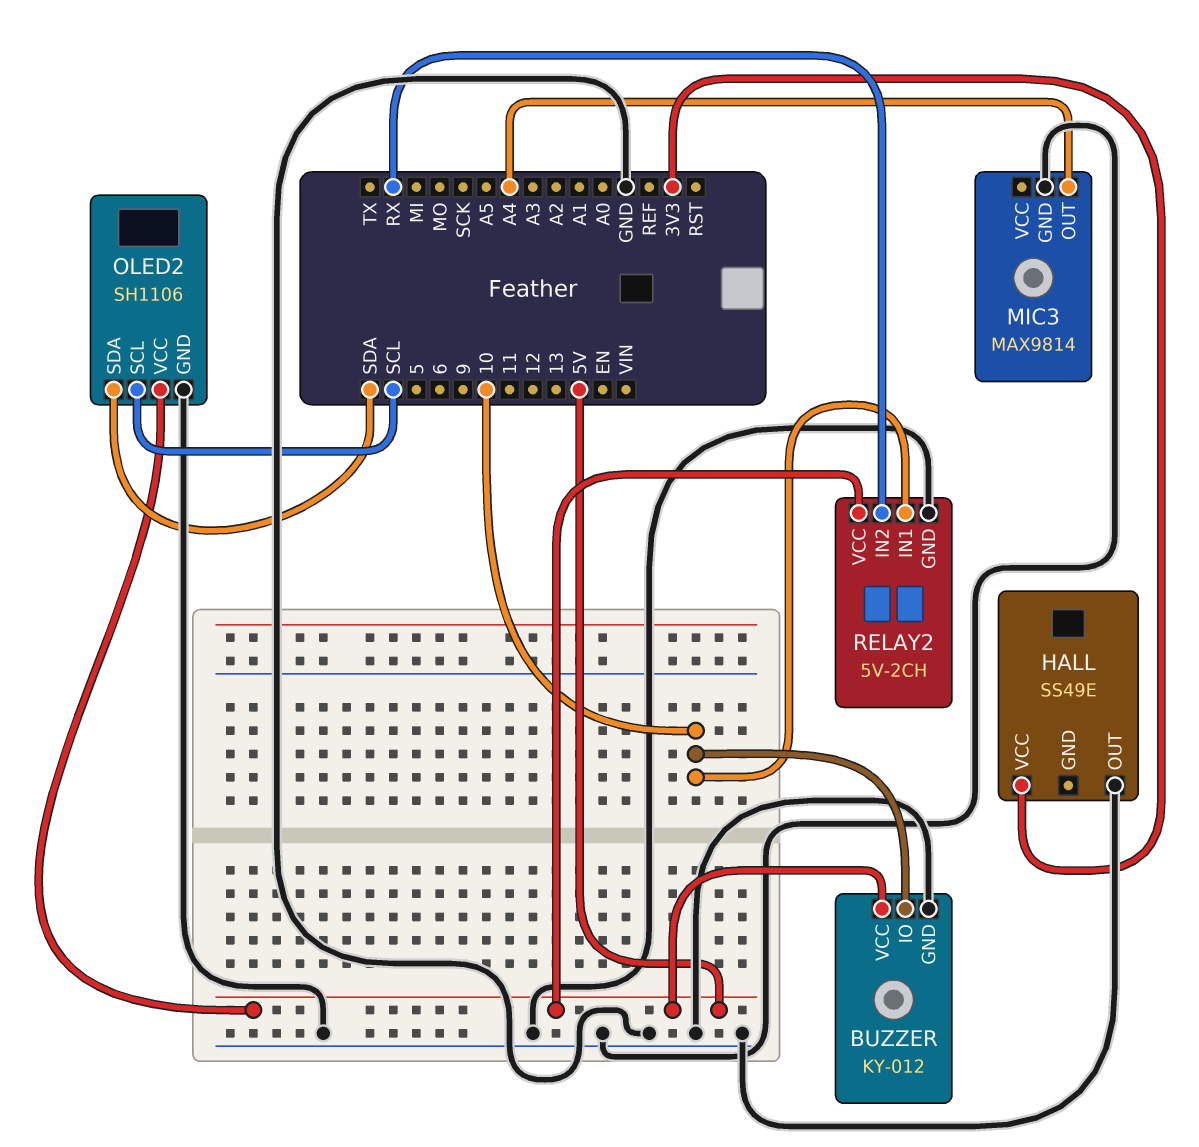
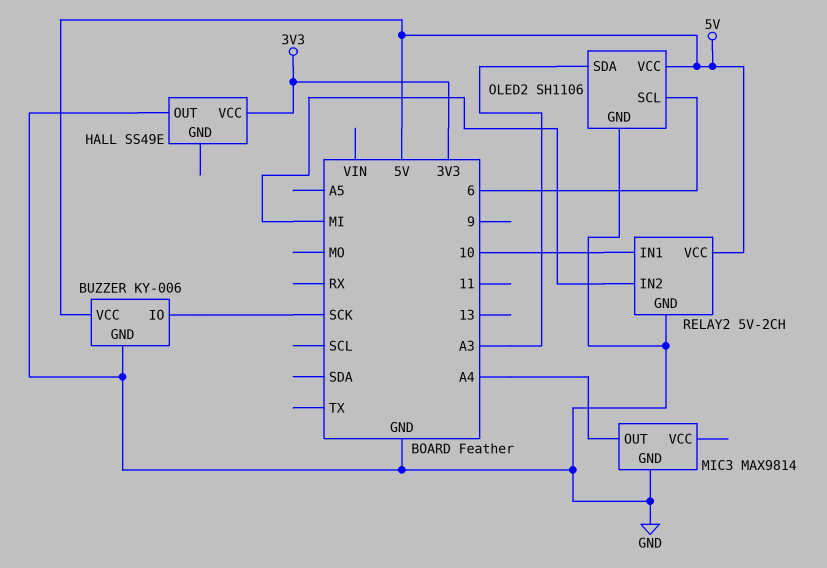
BUZZER: KY-012 -> KY-006
BUZZER pin IO: 10 -> SCK
OLED2 pin SCL: SCL -> 6
OLED2 pin SDA: SDA -> A3
RELAY2 pin IN2: RX -> MI

